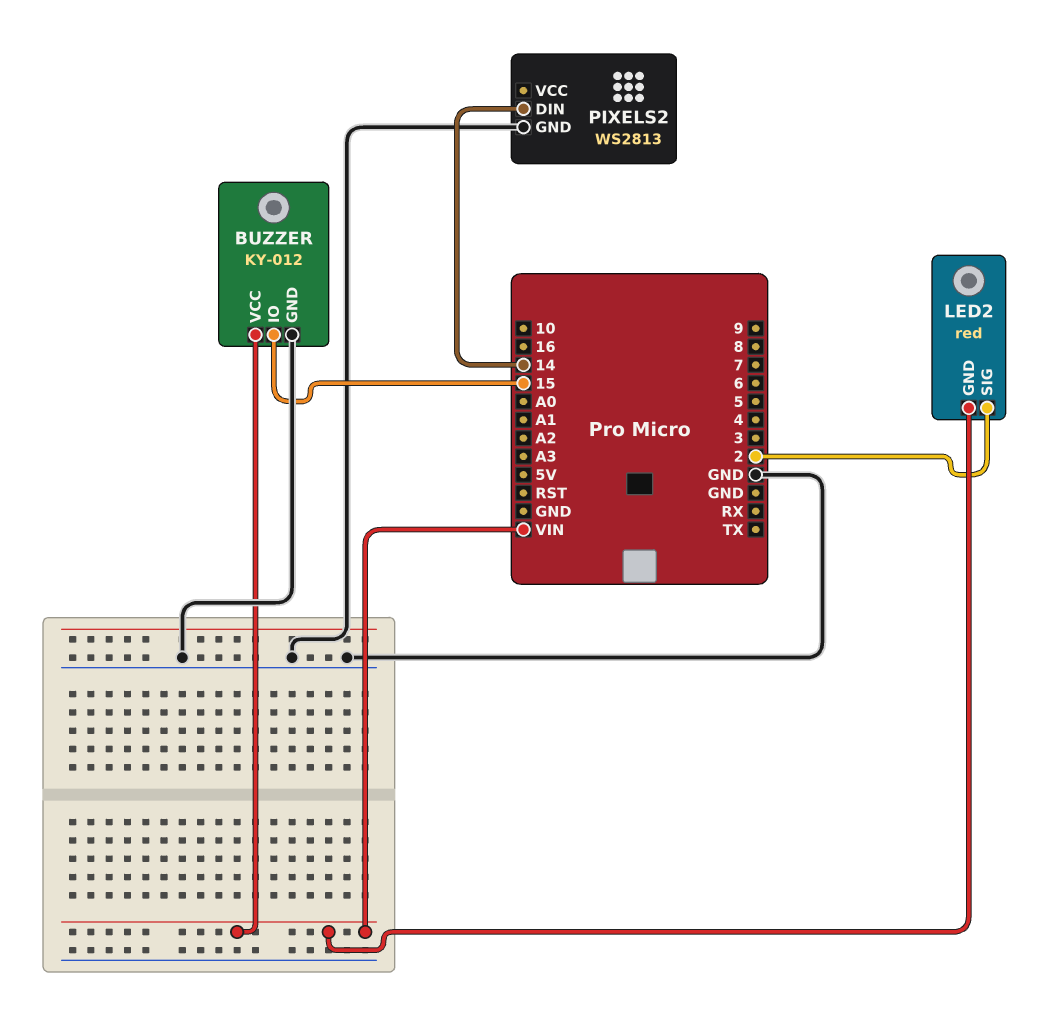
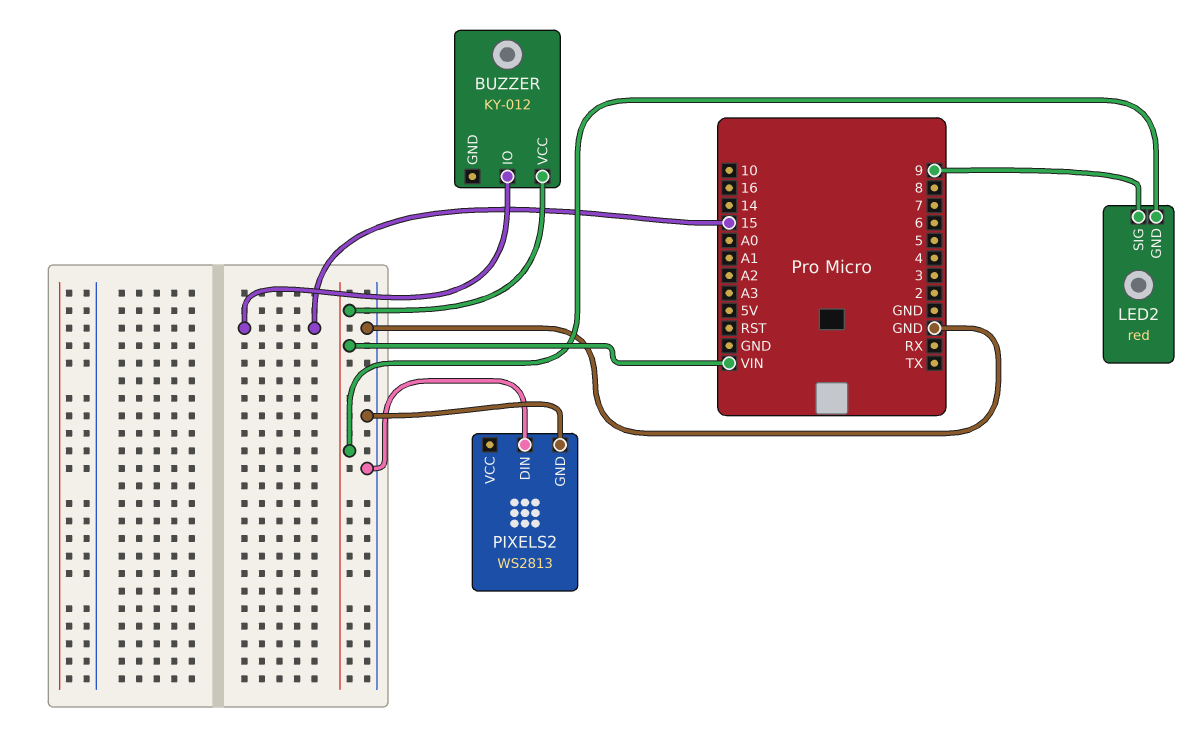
BUZZER pin GND: GND -> none
LED2 pin SIG: 2 -> 9
PIXELS2 pin DIN: 14 -> GND

